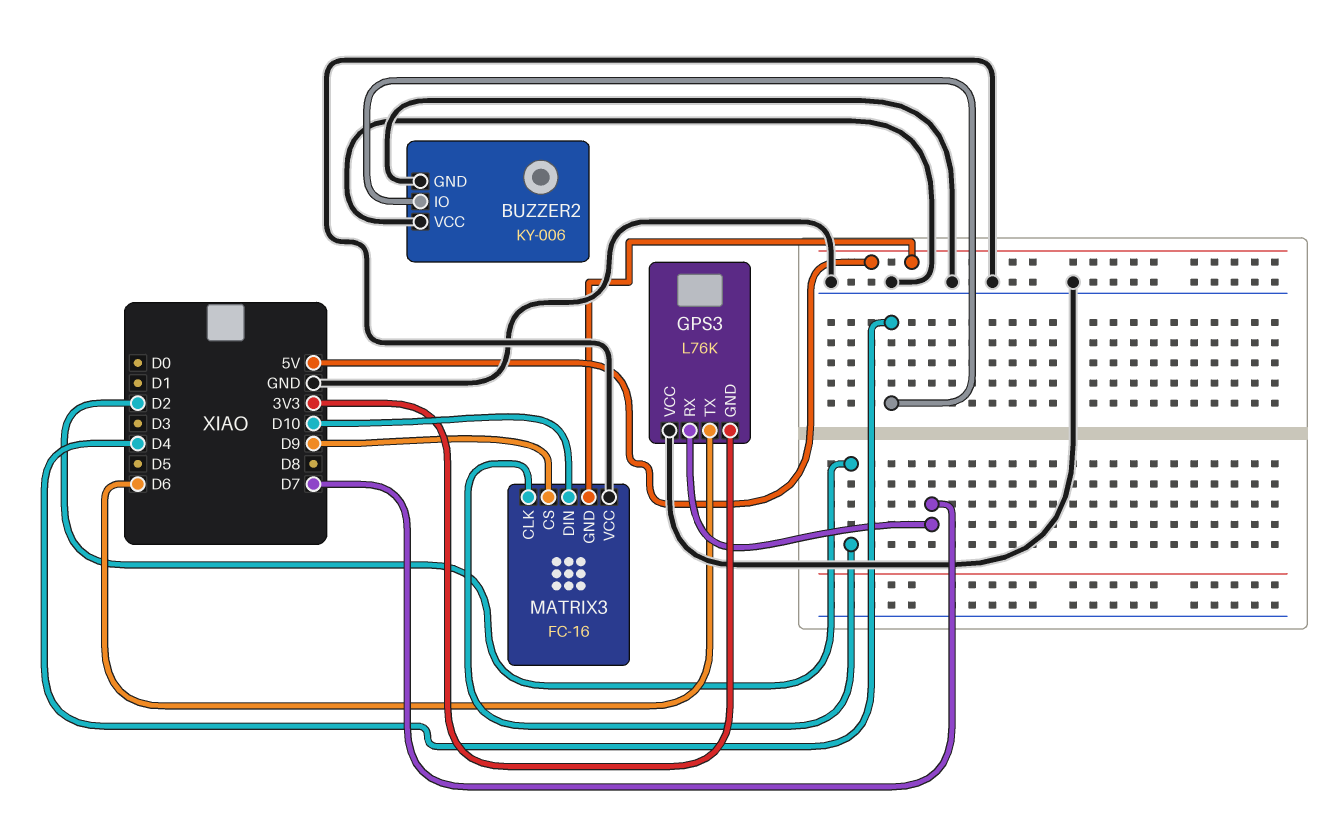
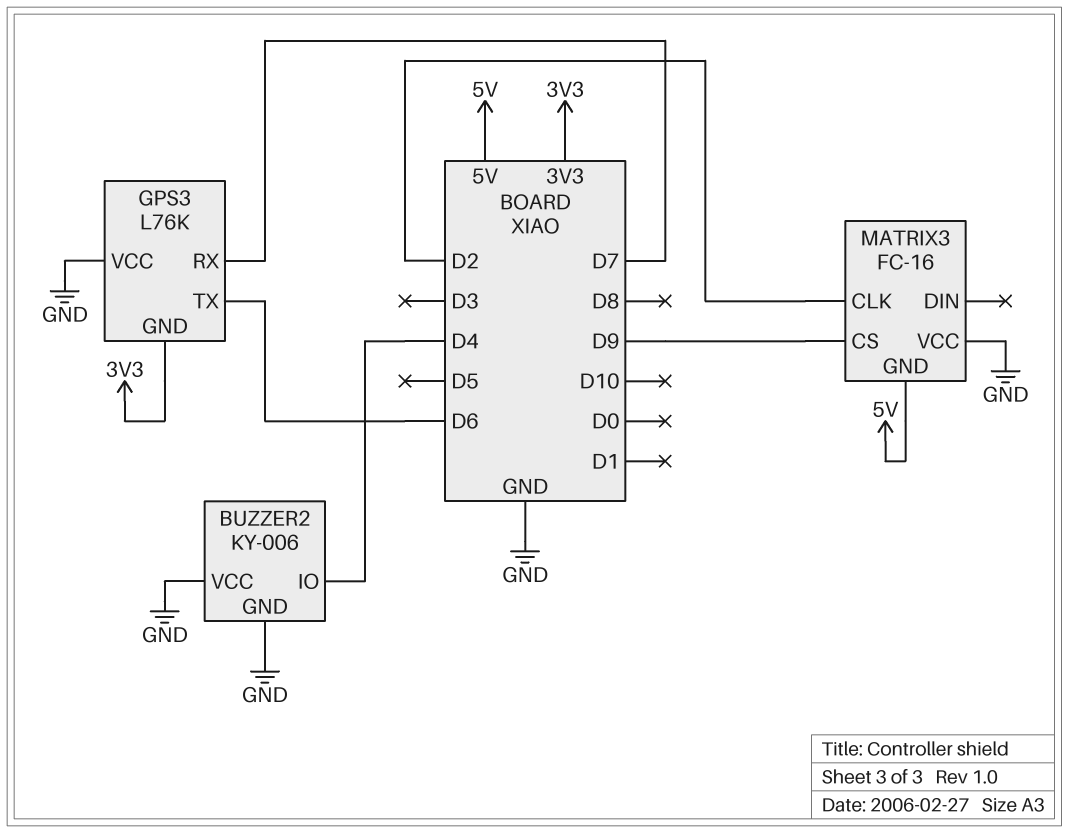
MATRIX3 pin DIN: D10 -> none

